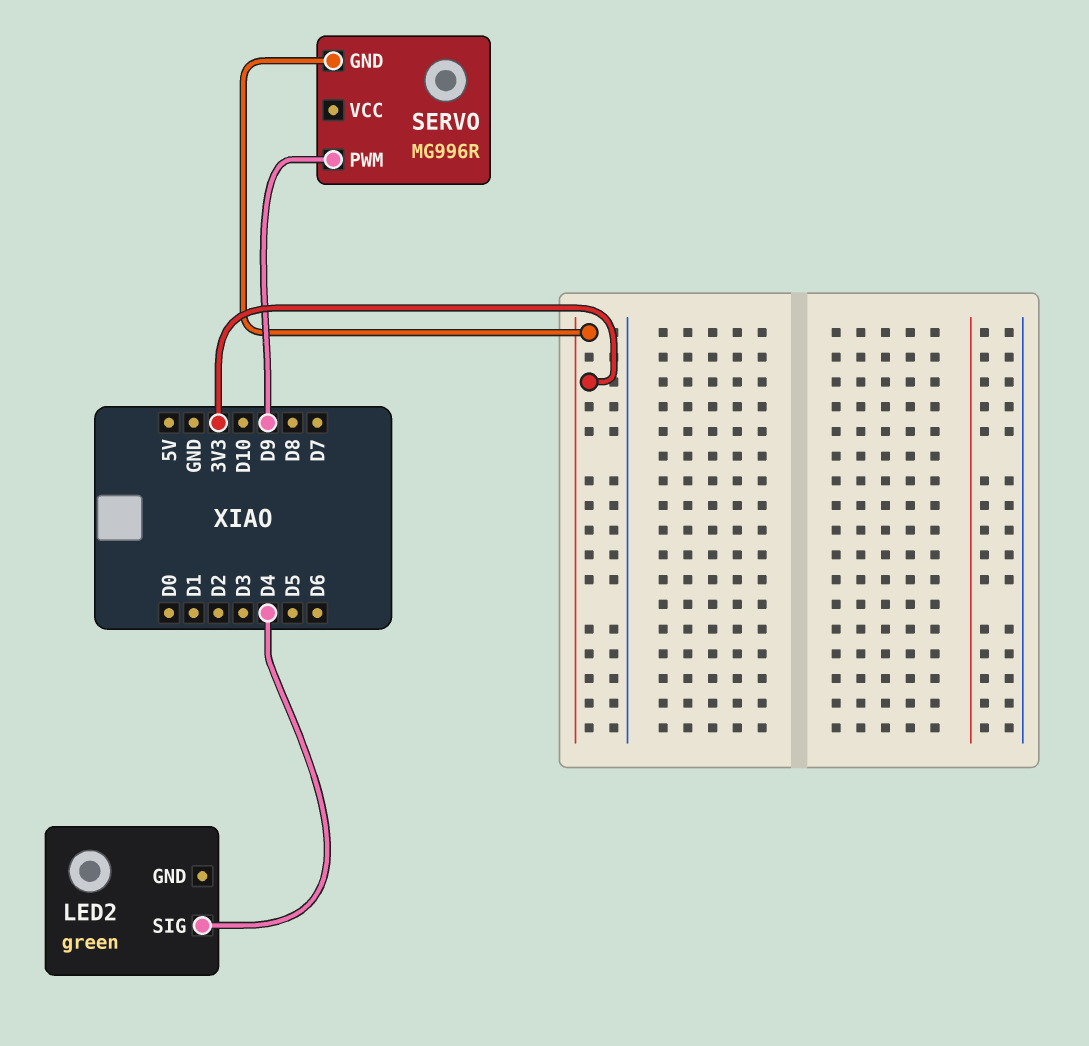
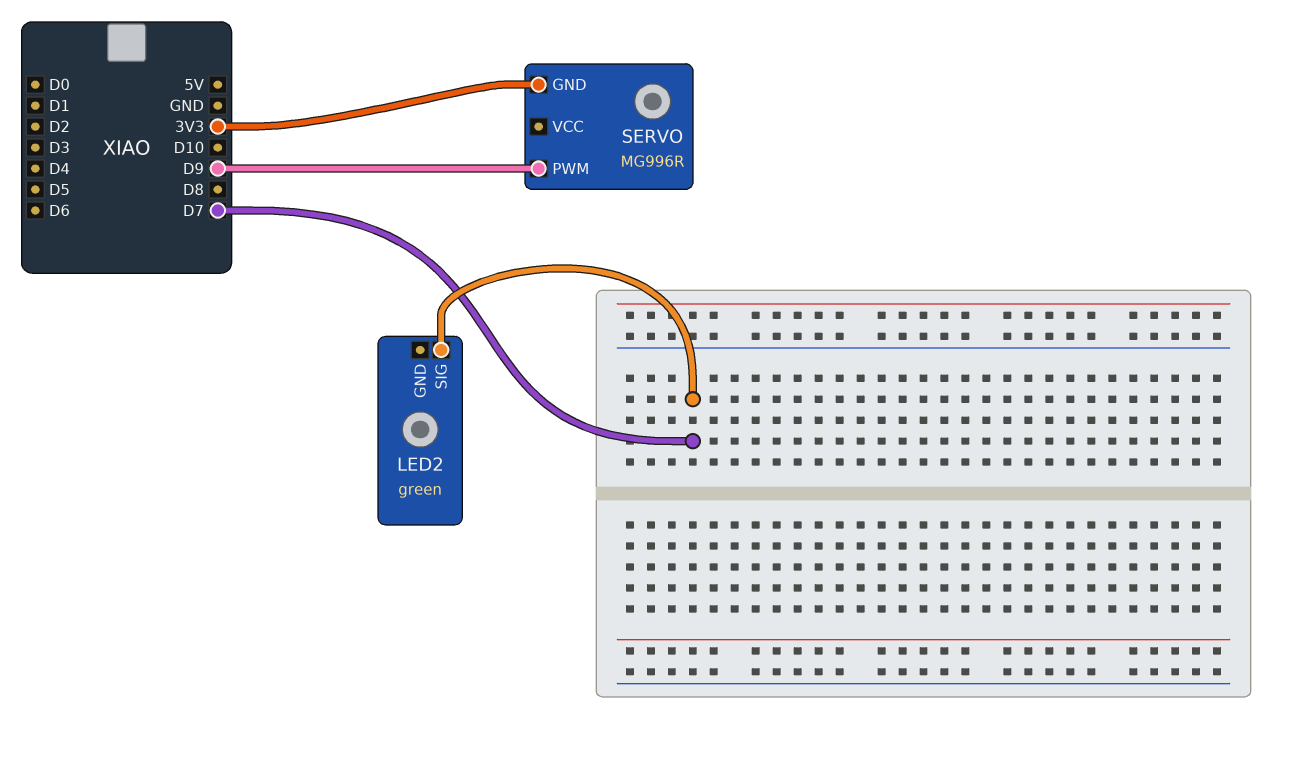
LED2 pin SIG: D4 -> D7

